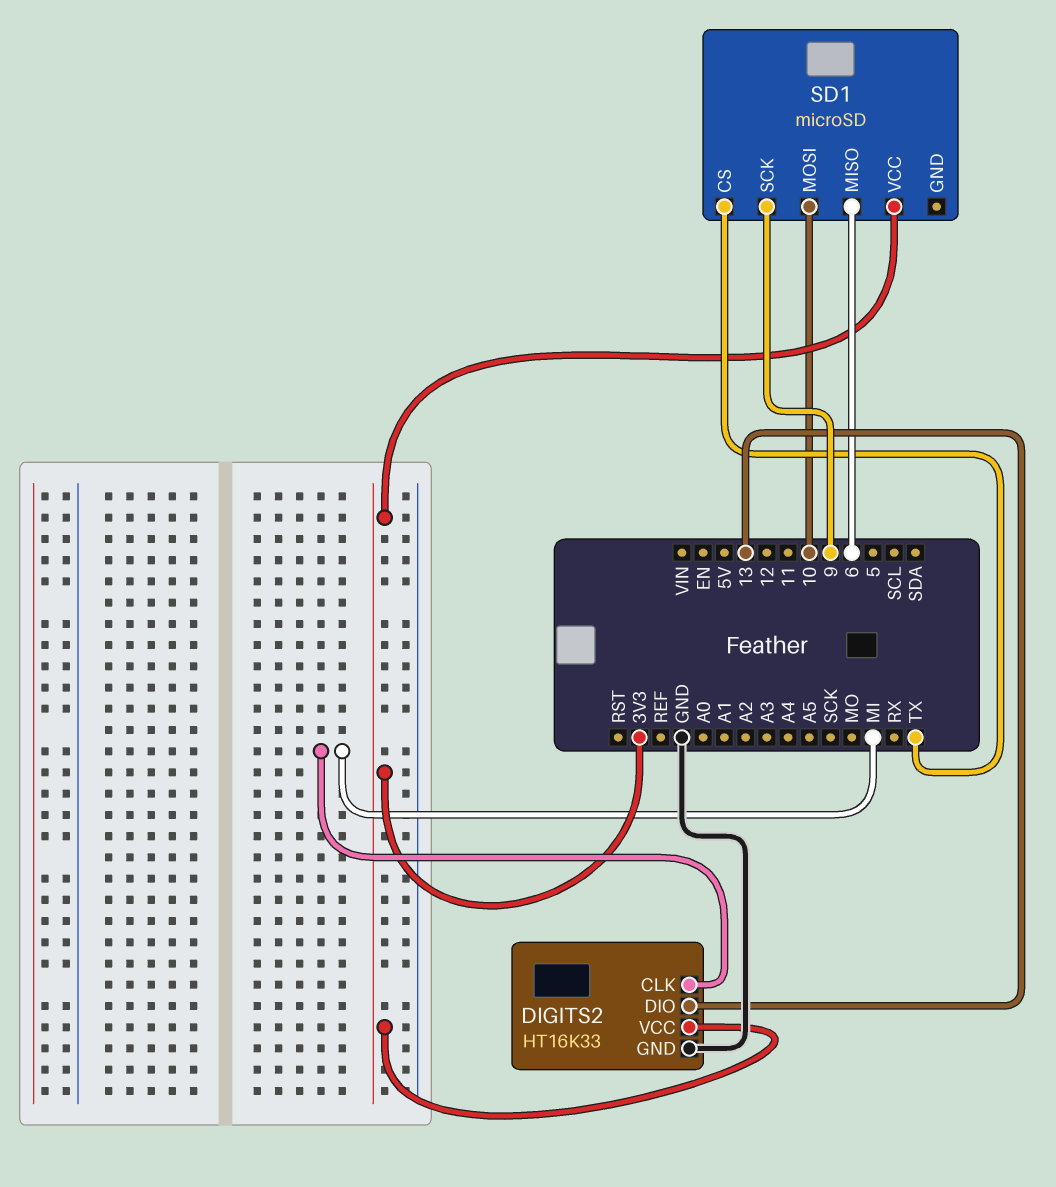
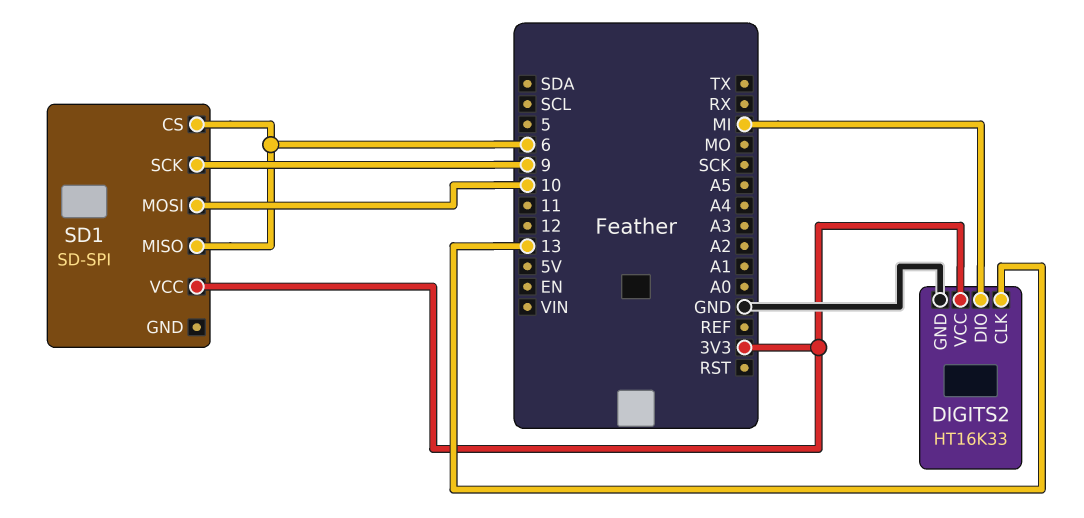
DIGITS2 pin CLK: MI -> 13
DIGITS2 pin DIO: 13 -> MI
SD1: microSD -> SD-SPI
SD1 pin CS: TX -> 6

